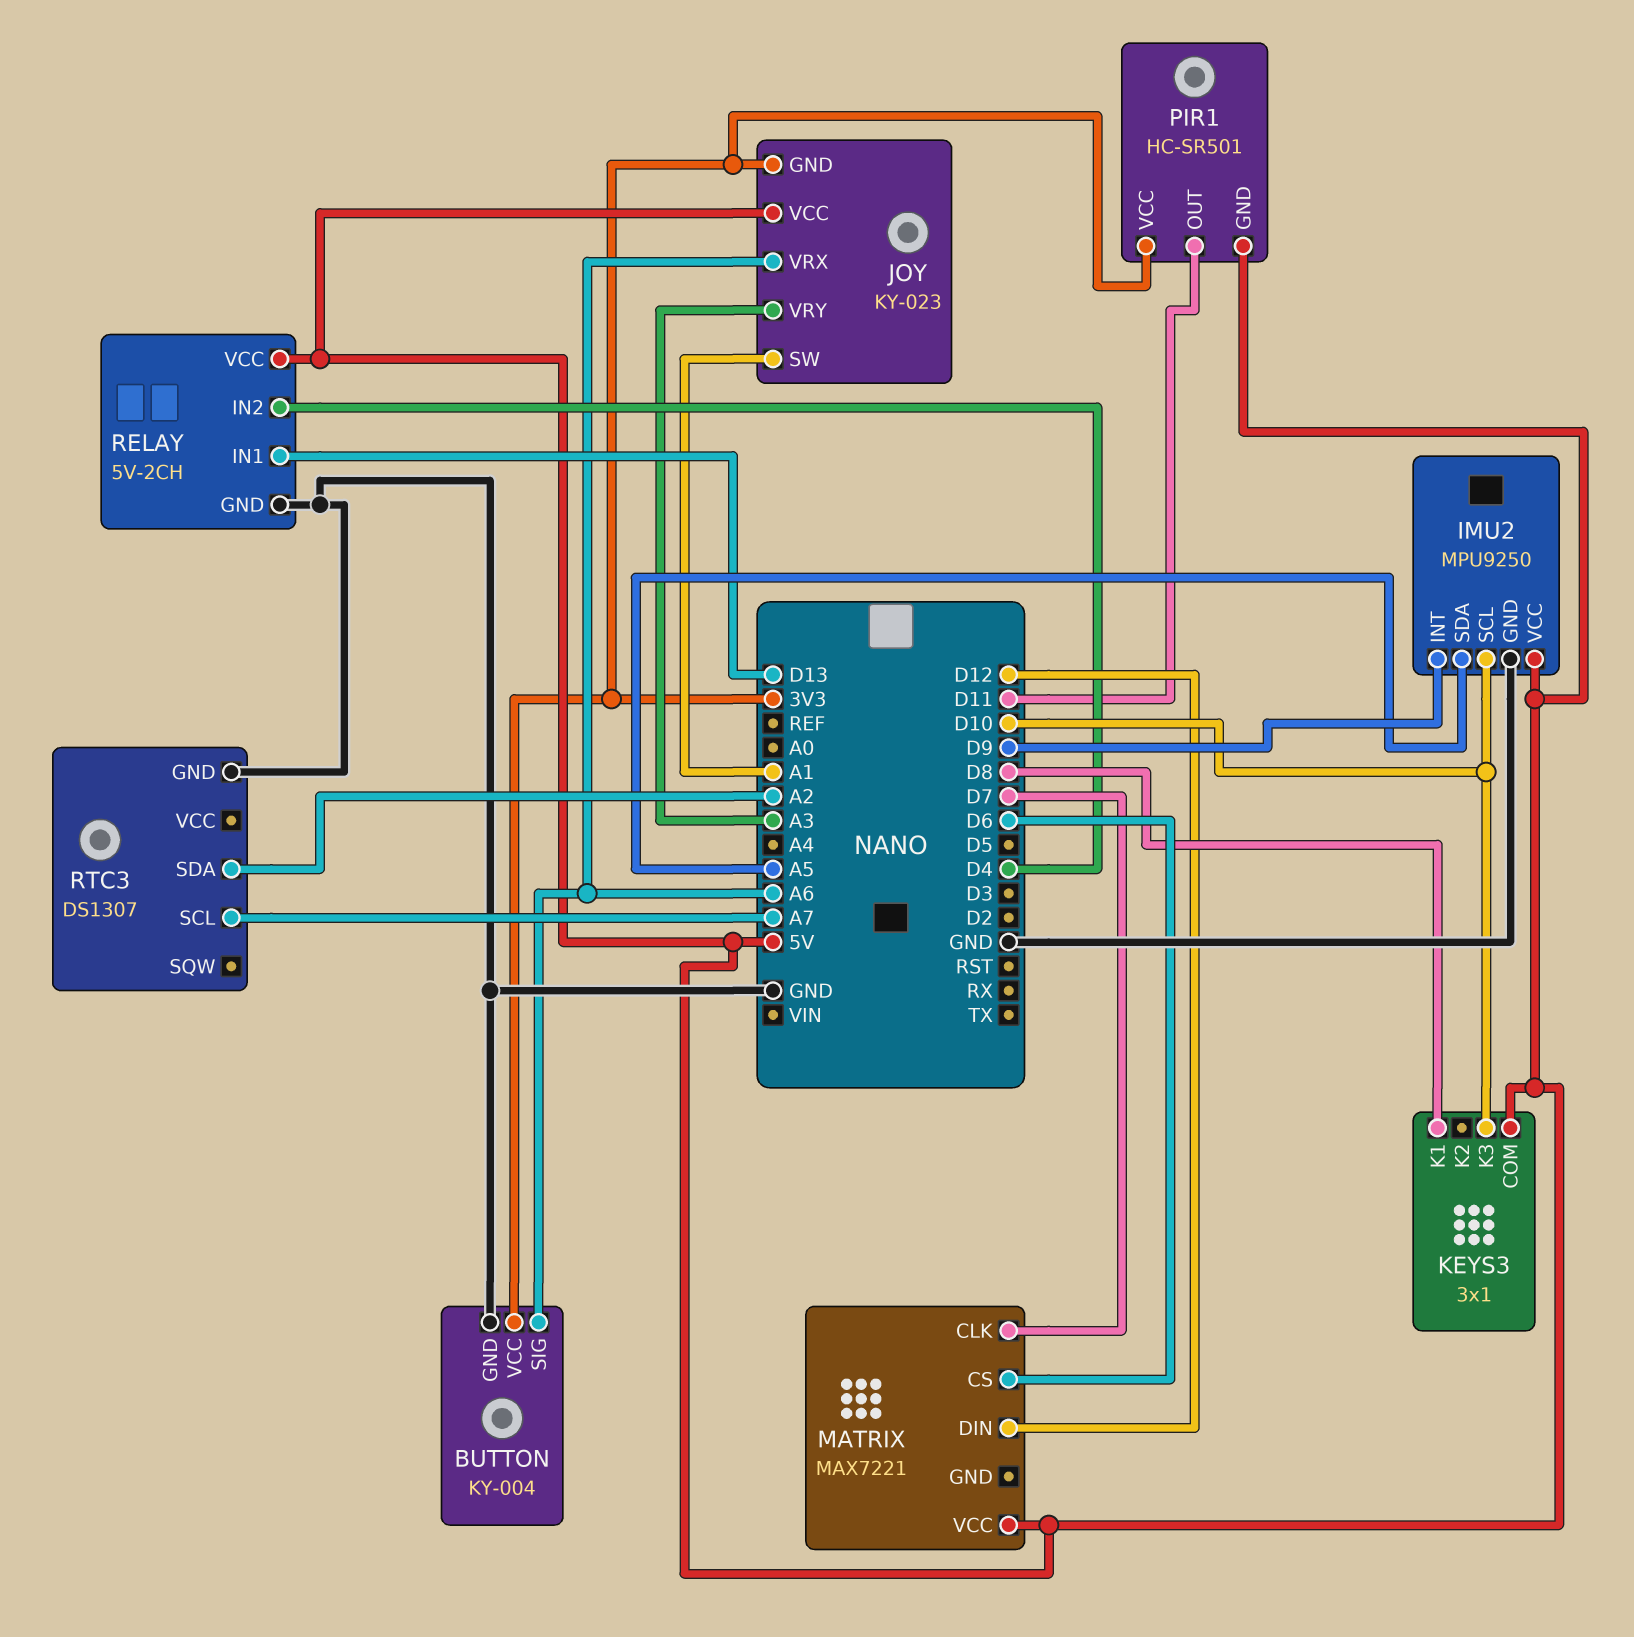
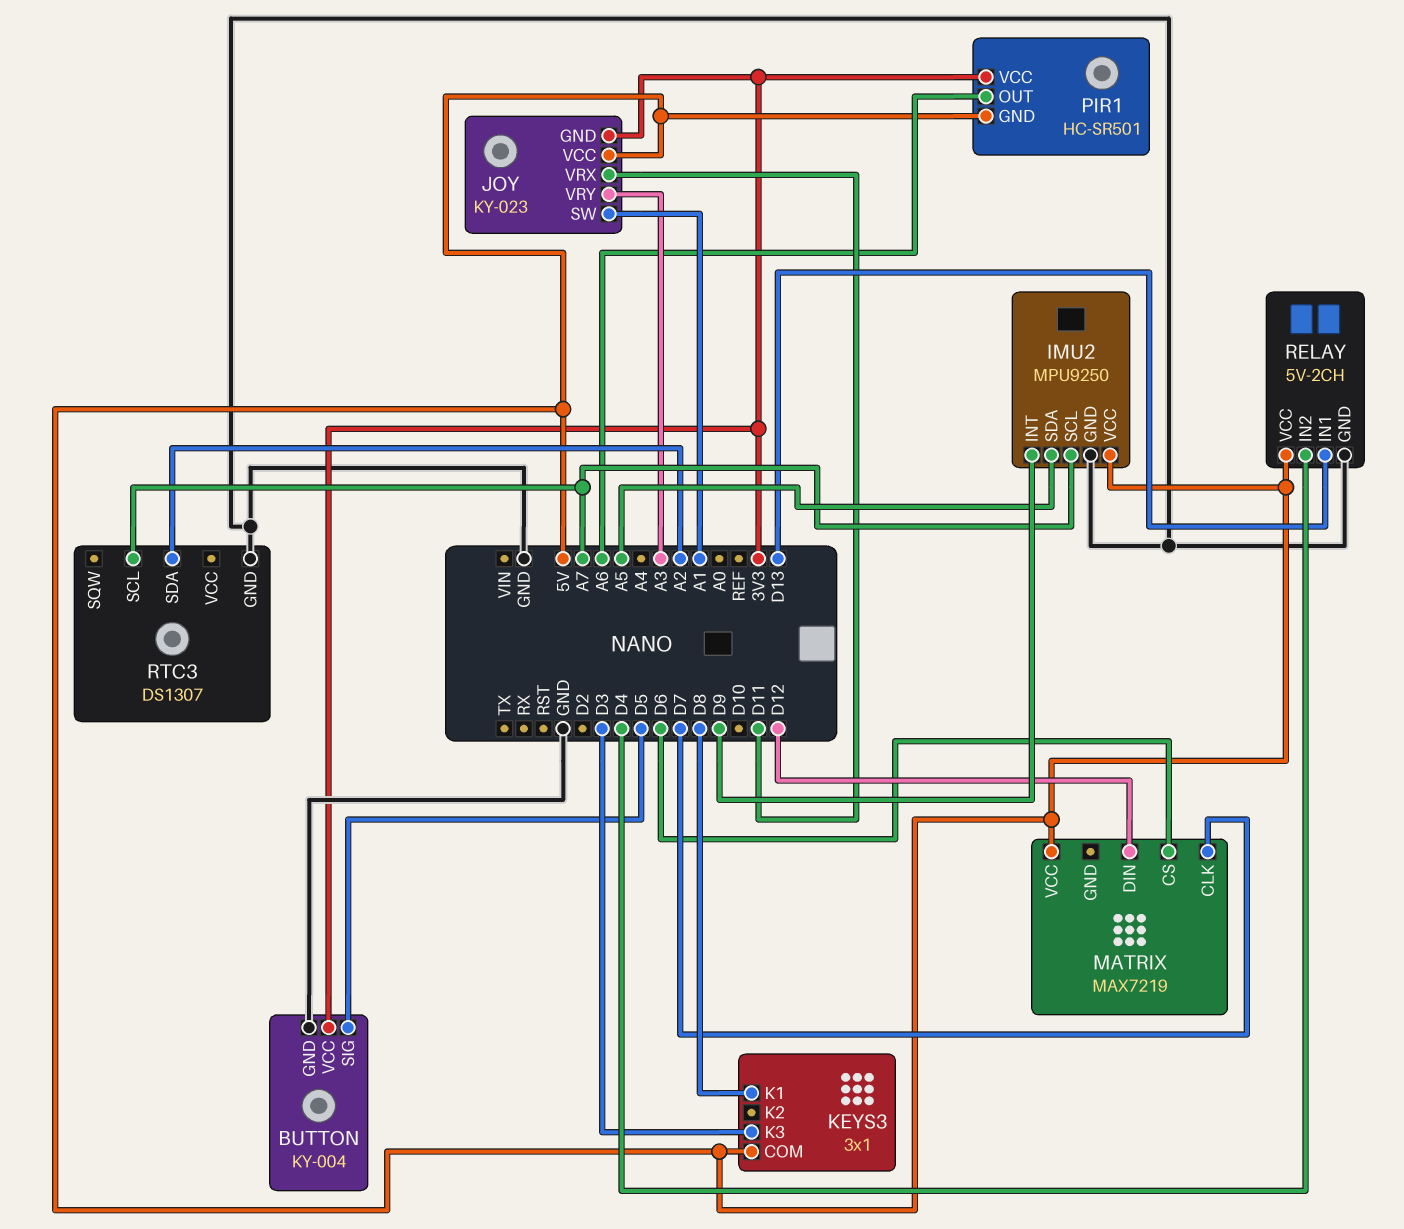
BUTTON pin SIG: A6 -> D5
IMU2 pin SCL: D10 -> A7
JOY pin VRX: A6 -> D11
KEYS3 pin K3: D10 -> D3
MATRIX: MAX7221 -> MAX7219
PIR1 pin OUT: D11 -> A6

